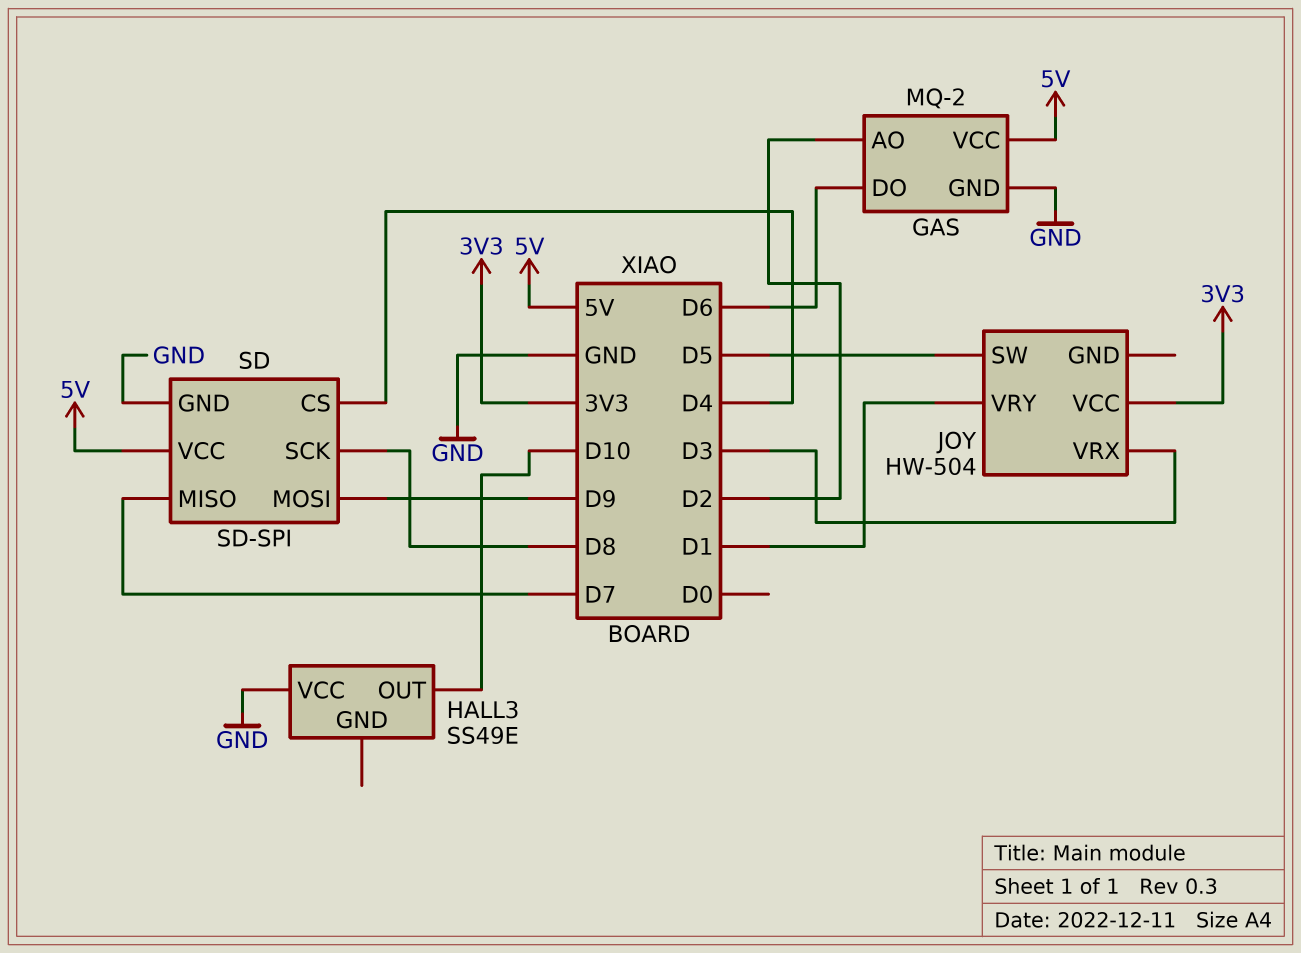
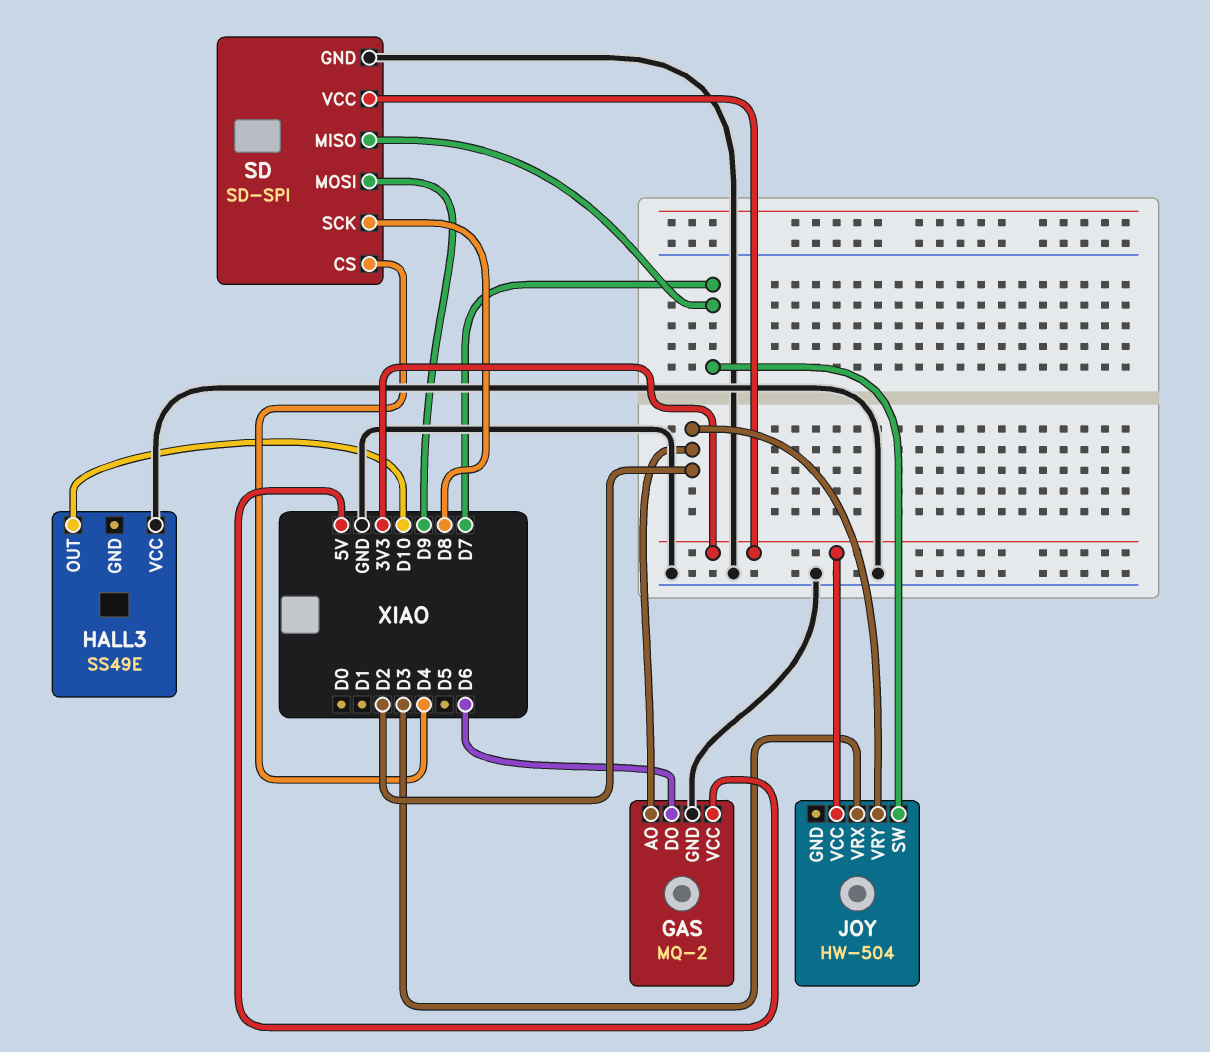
JOY pin SW: D5 -> D7
JOY pin VRY: D1 -> D2
SD pin VCC: 5V -> 3V3

